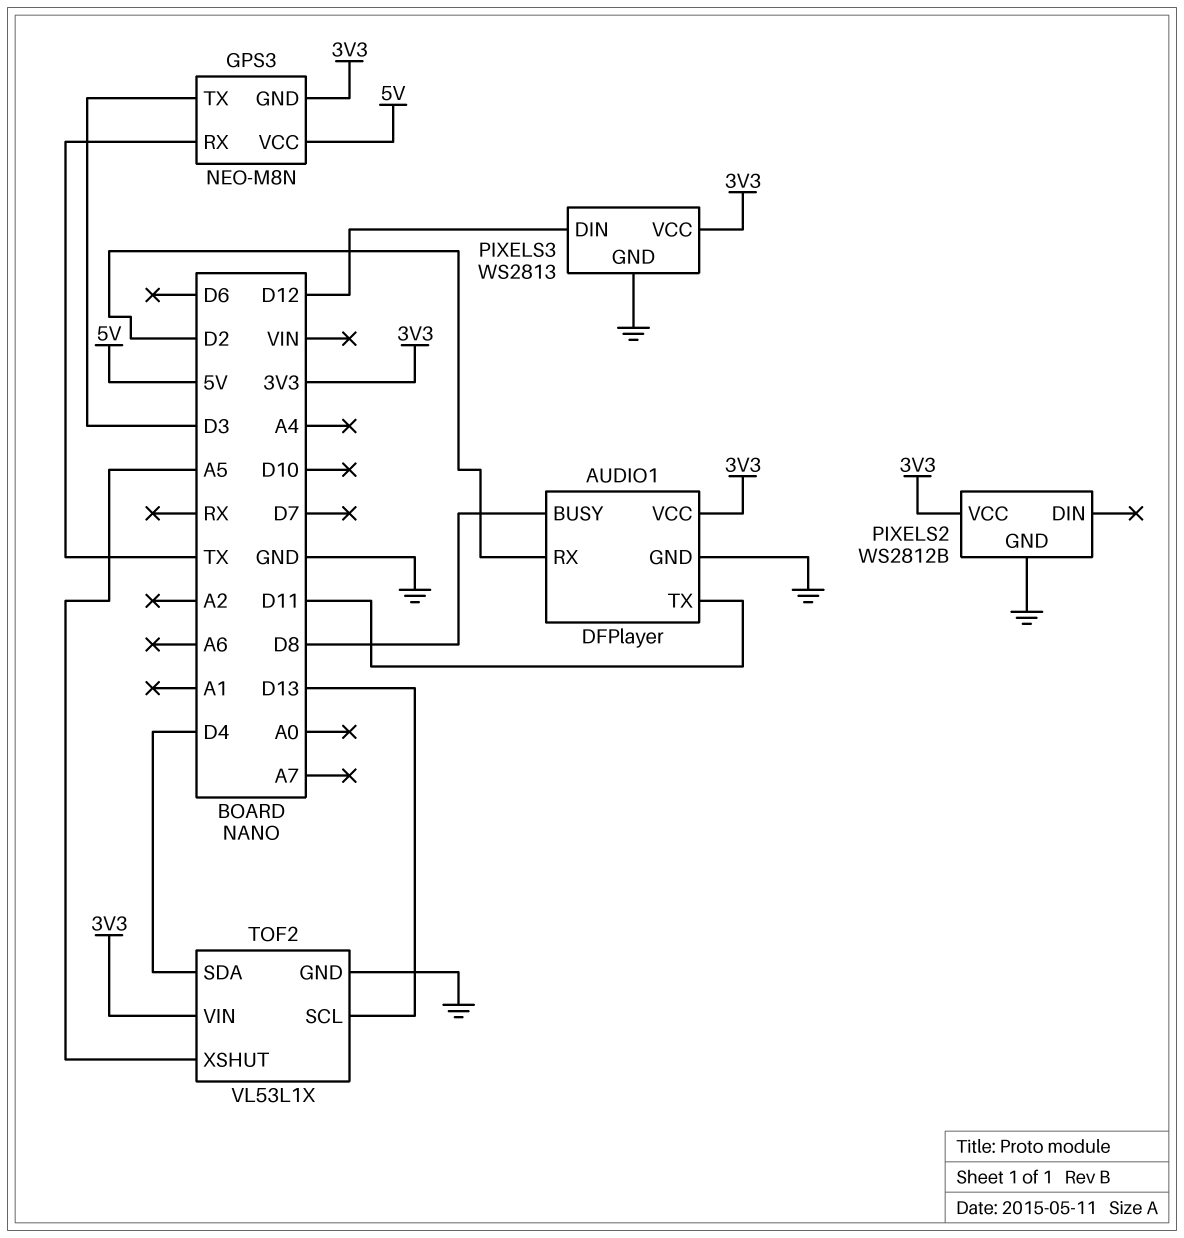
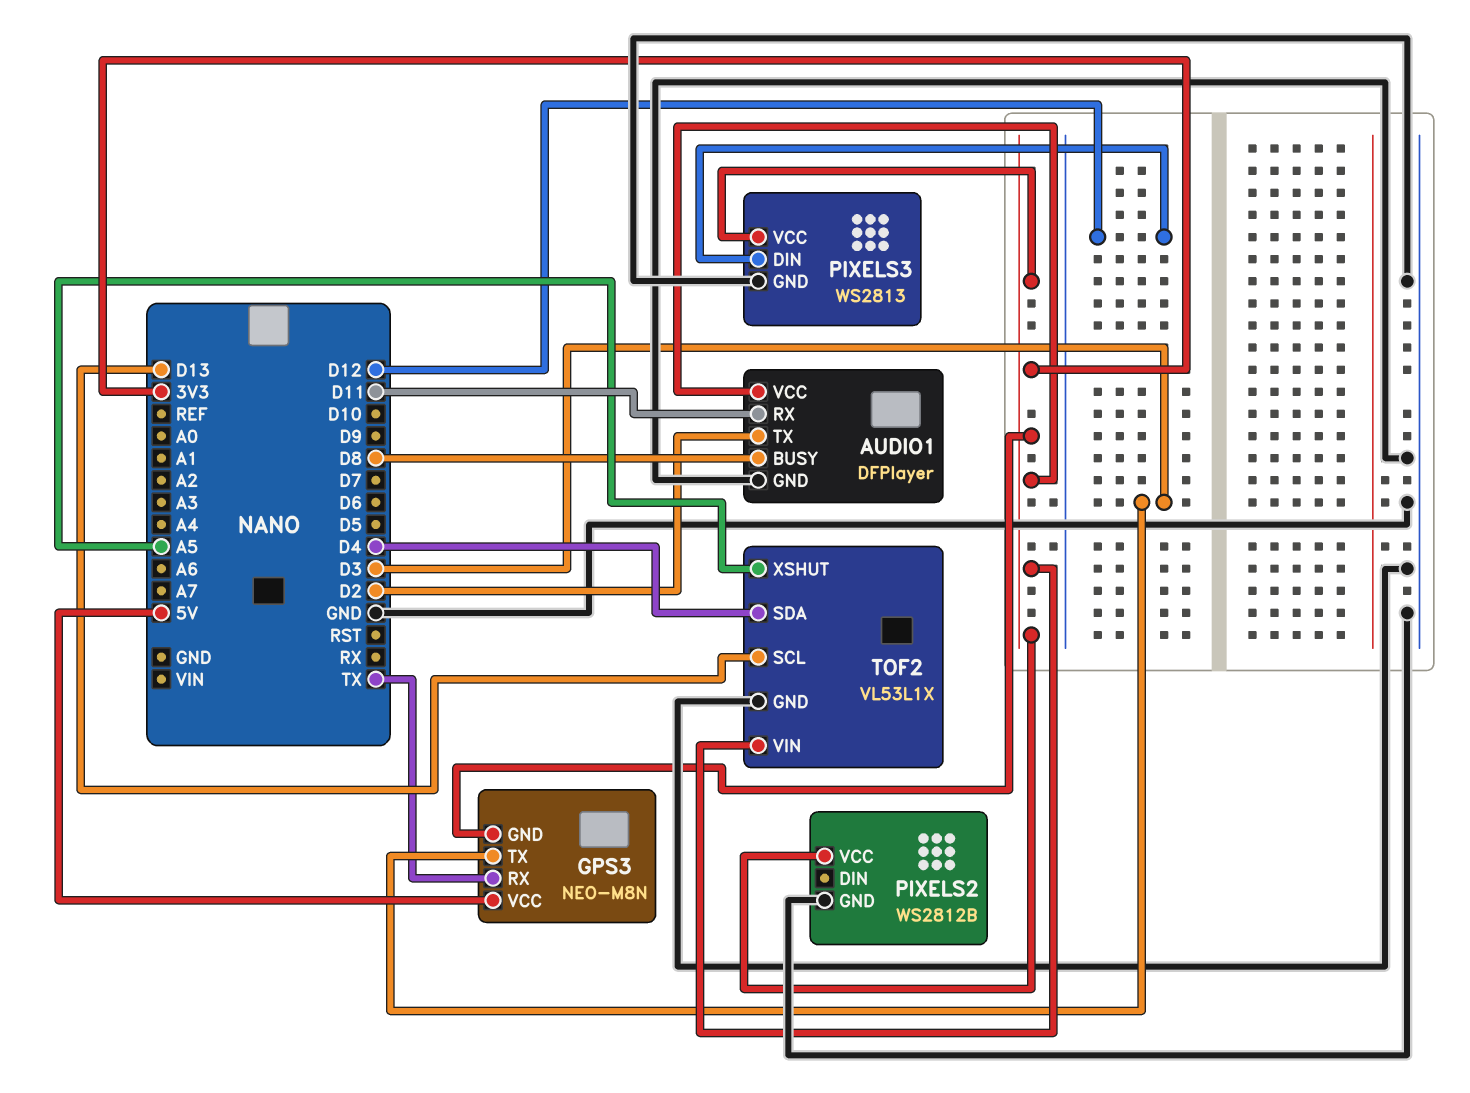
AUDIO1 pin RX: D2 -> D11
AUDIO1 pin TX: D11 -> D2

